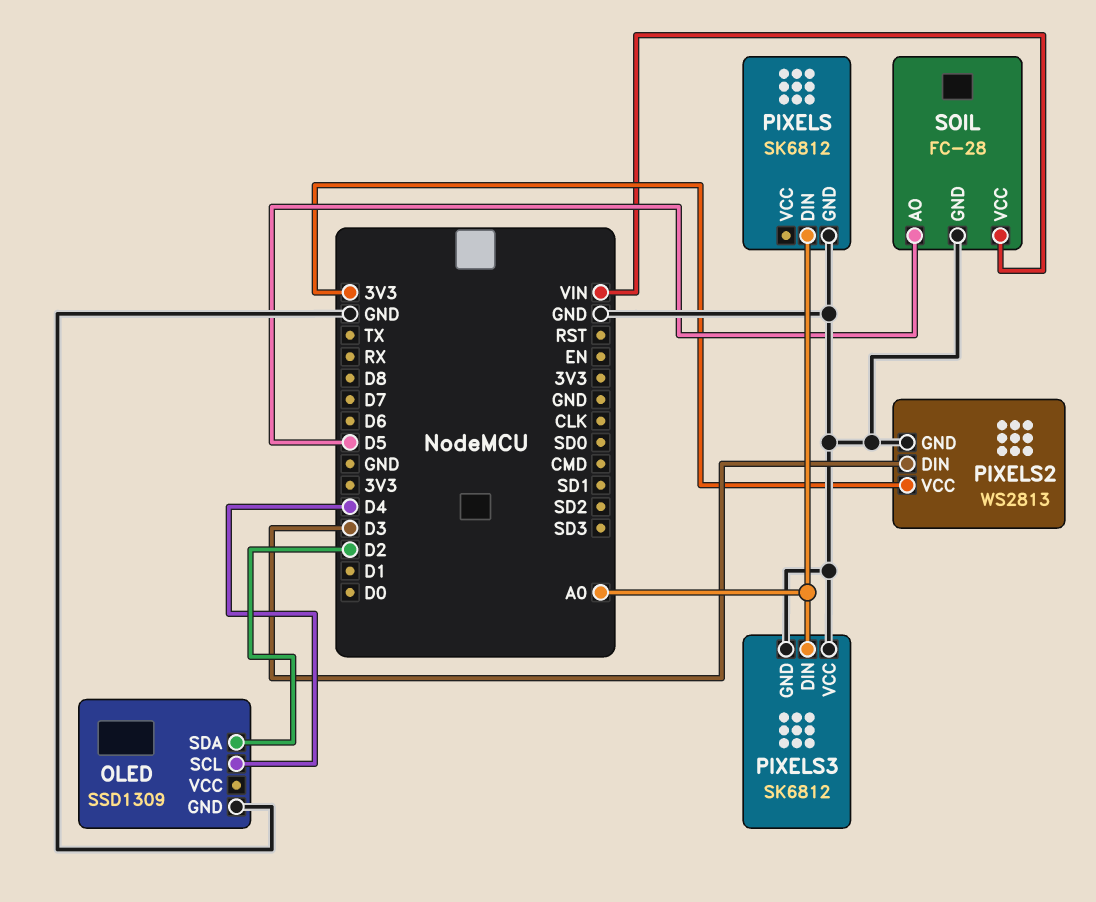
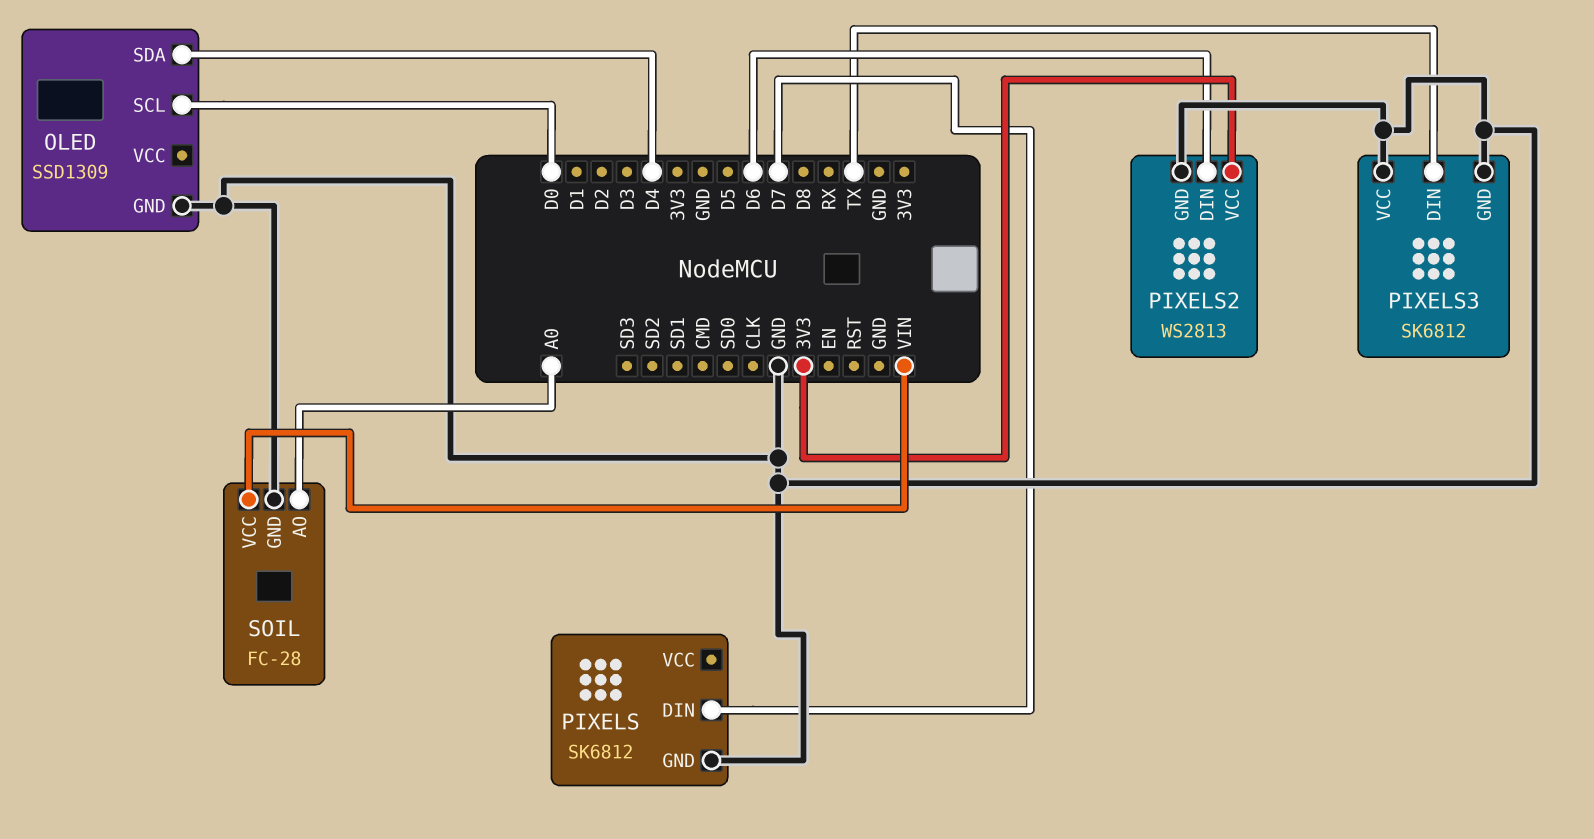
OLED pin SCL: D4 -> D0
OLED pin SDA: D2 -> D4
PIXELS pin DIN: A0 -> D7
PIXELS2 pin DIN: D3 -> D6
PIXELS3 pin DIN: A0 -> TX
SOIL pin AO: D5 -> A0

